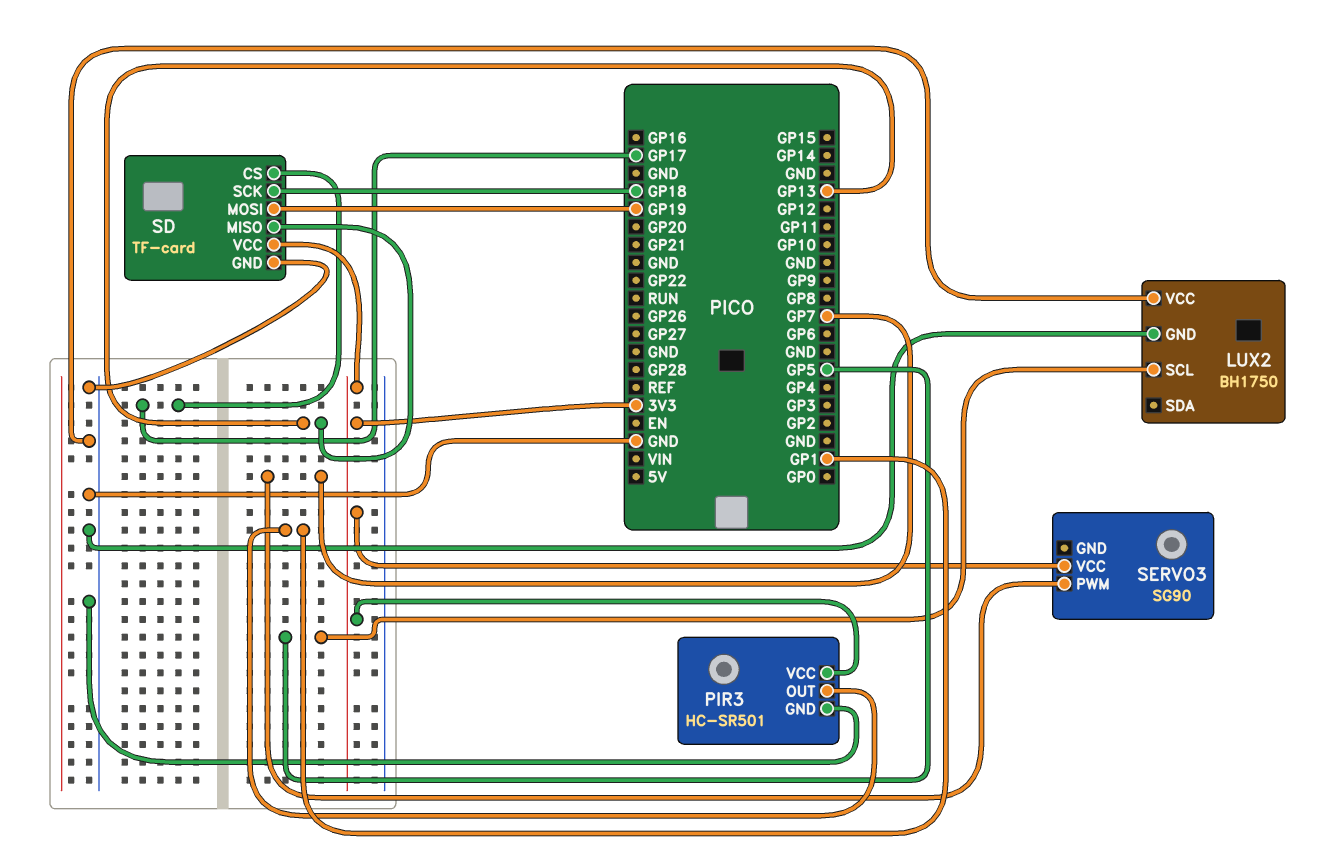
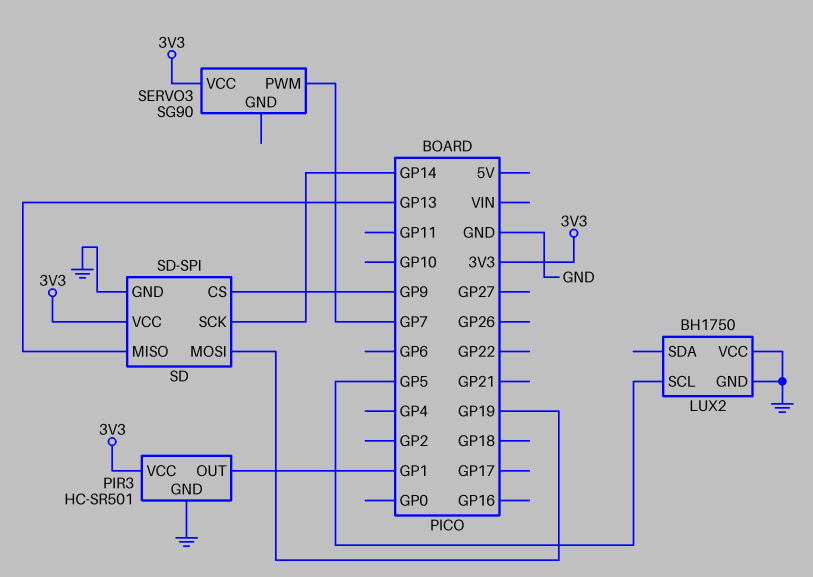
SD: TF-card -> SD-SPI
SD pin CS: GP17 -> GP9
SD pin SCK: GP18 -> GP14

